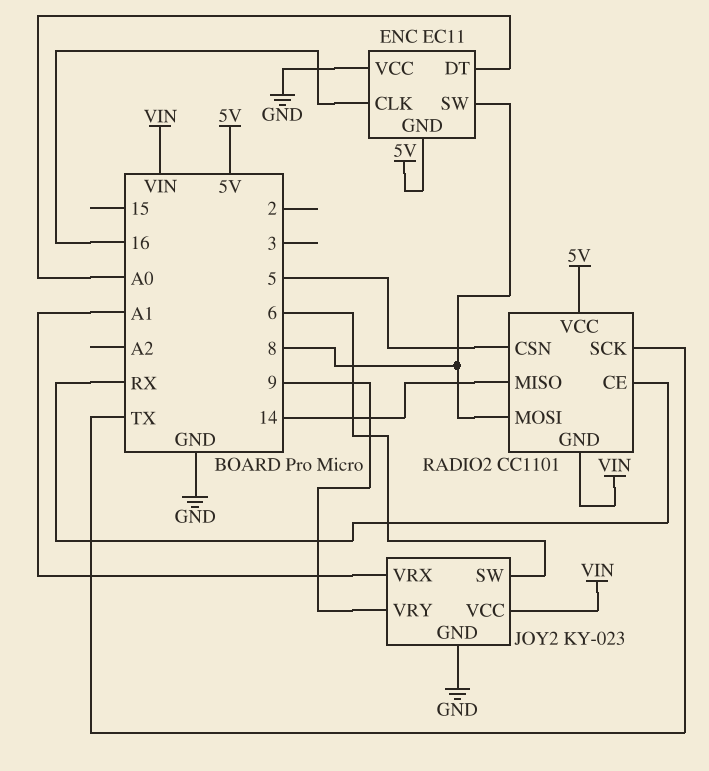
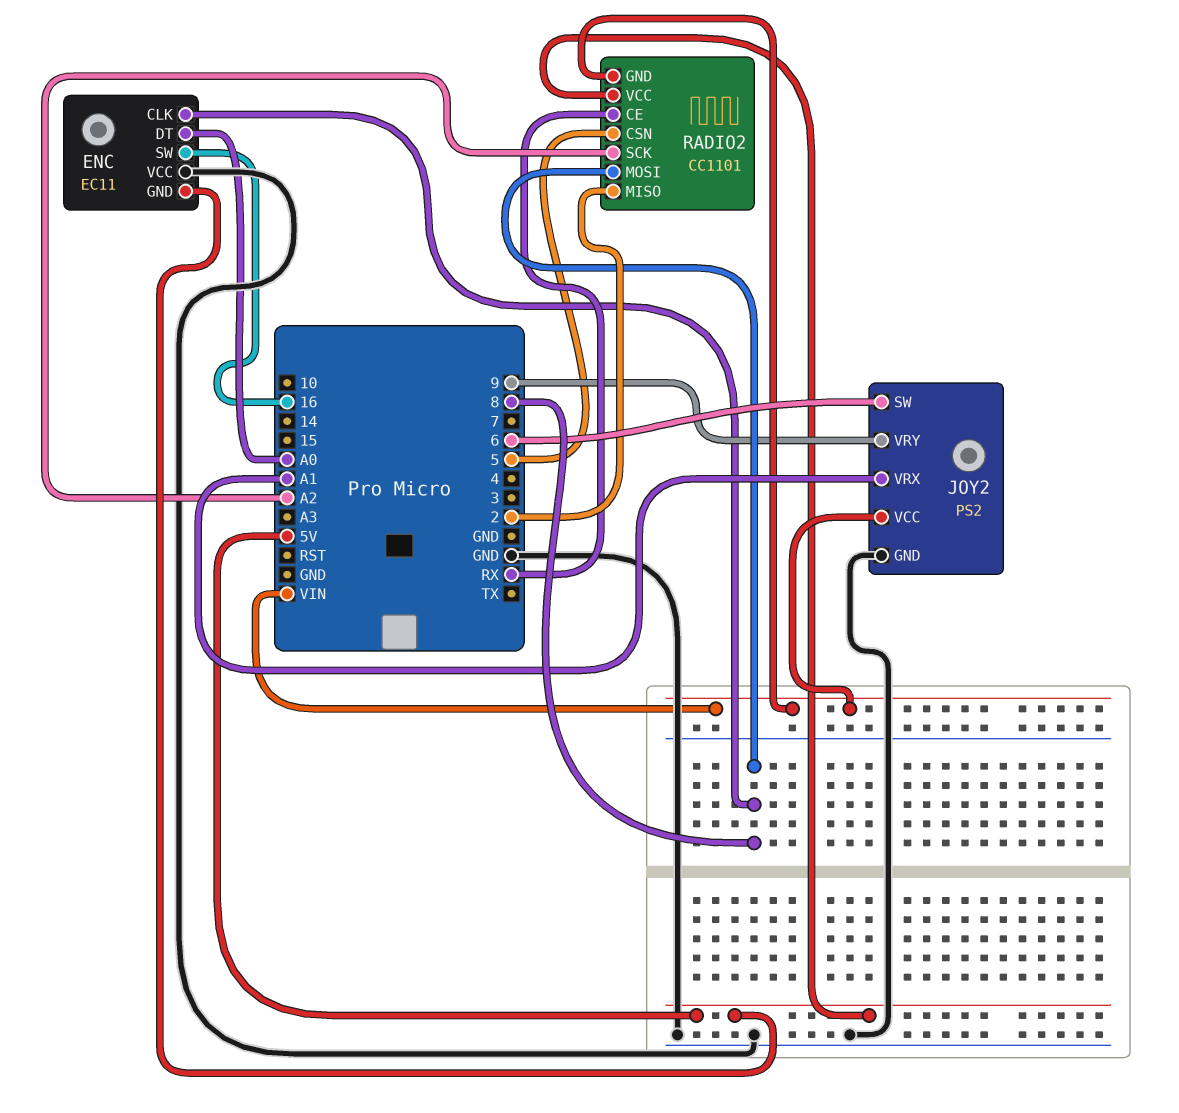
ENC pin CLK: 16 -> 8
ENC pin SW: 8 -> 16
JOY2: KY-023 -> PS2
RADIO2 pin MISO: 14 -> 2
RADIO2 pin SCK: TX -> A2

